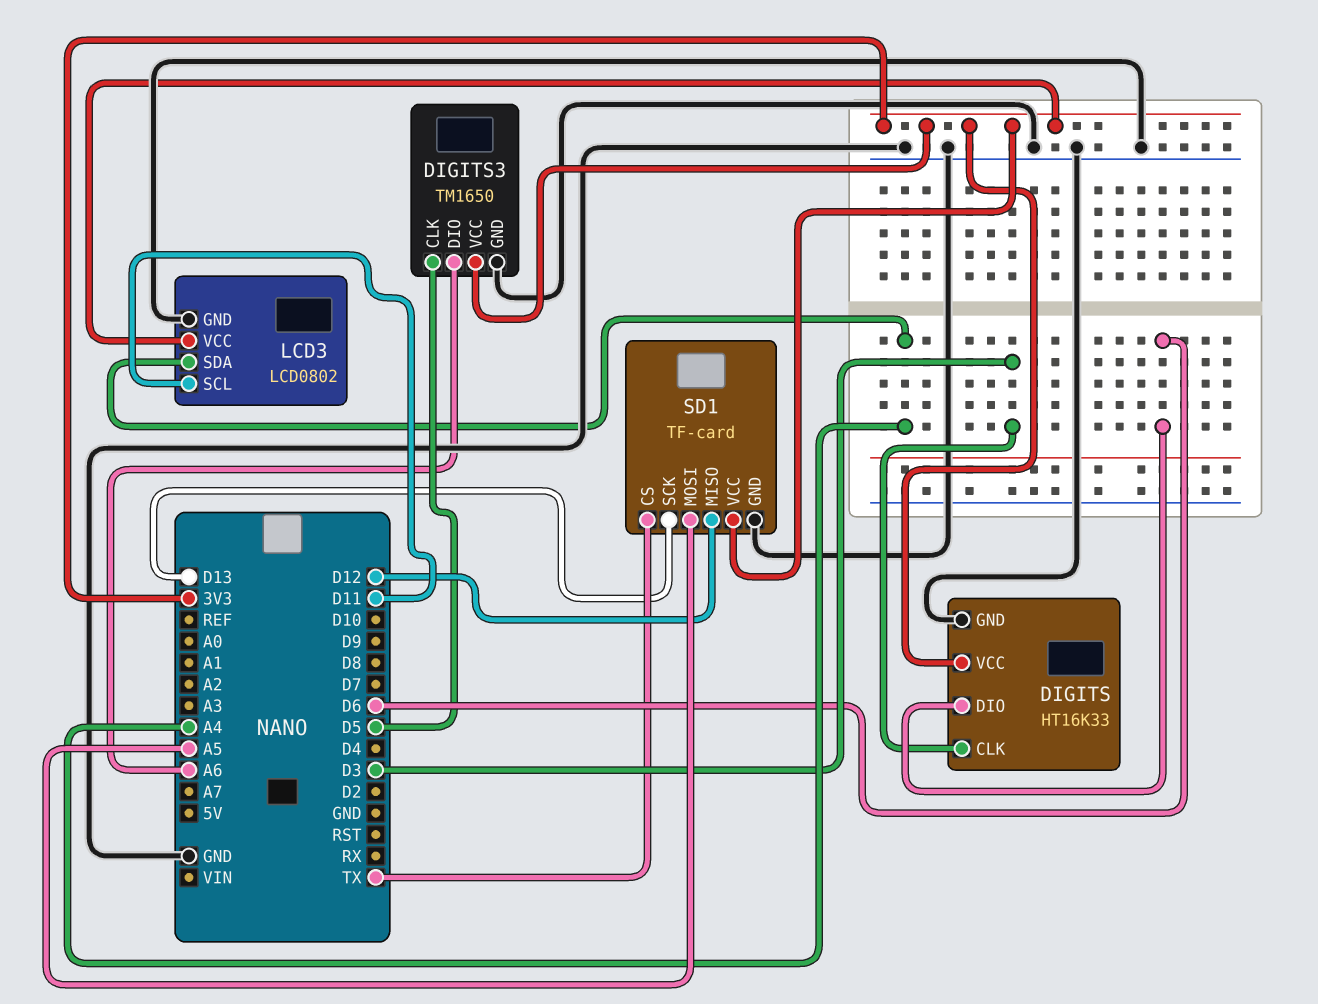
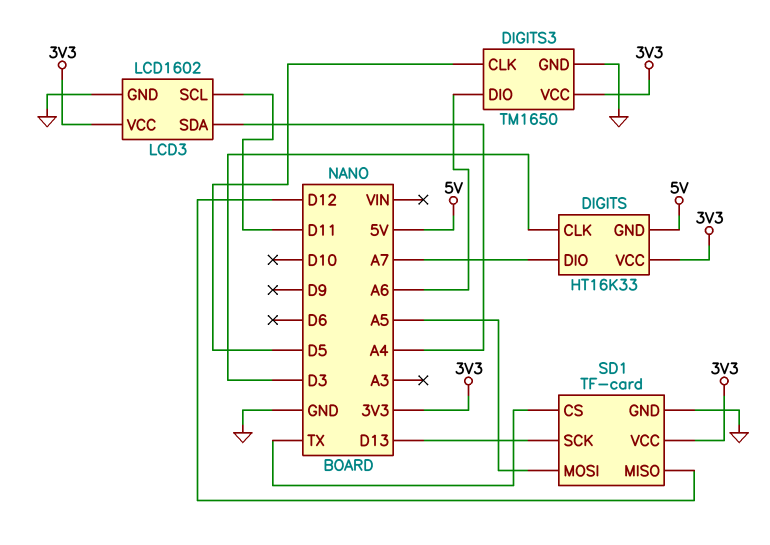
DIGITS pin DIO: D6 -> A7
DIGITS pin GND: GND -> 5V
LCD3: LCD0802 -> LCD1602

